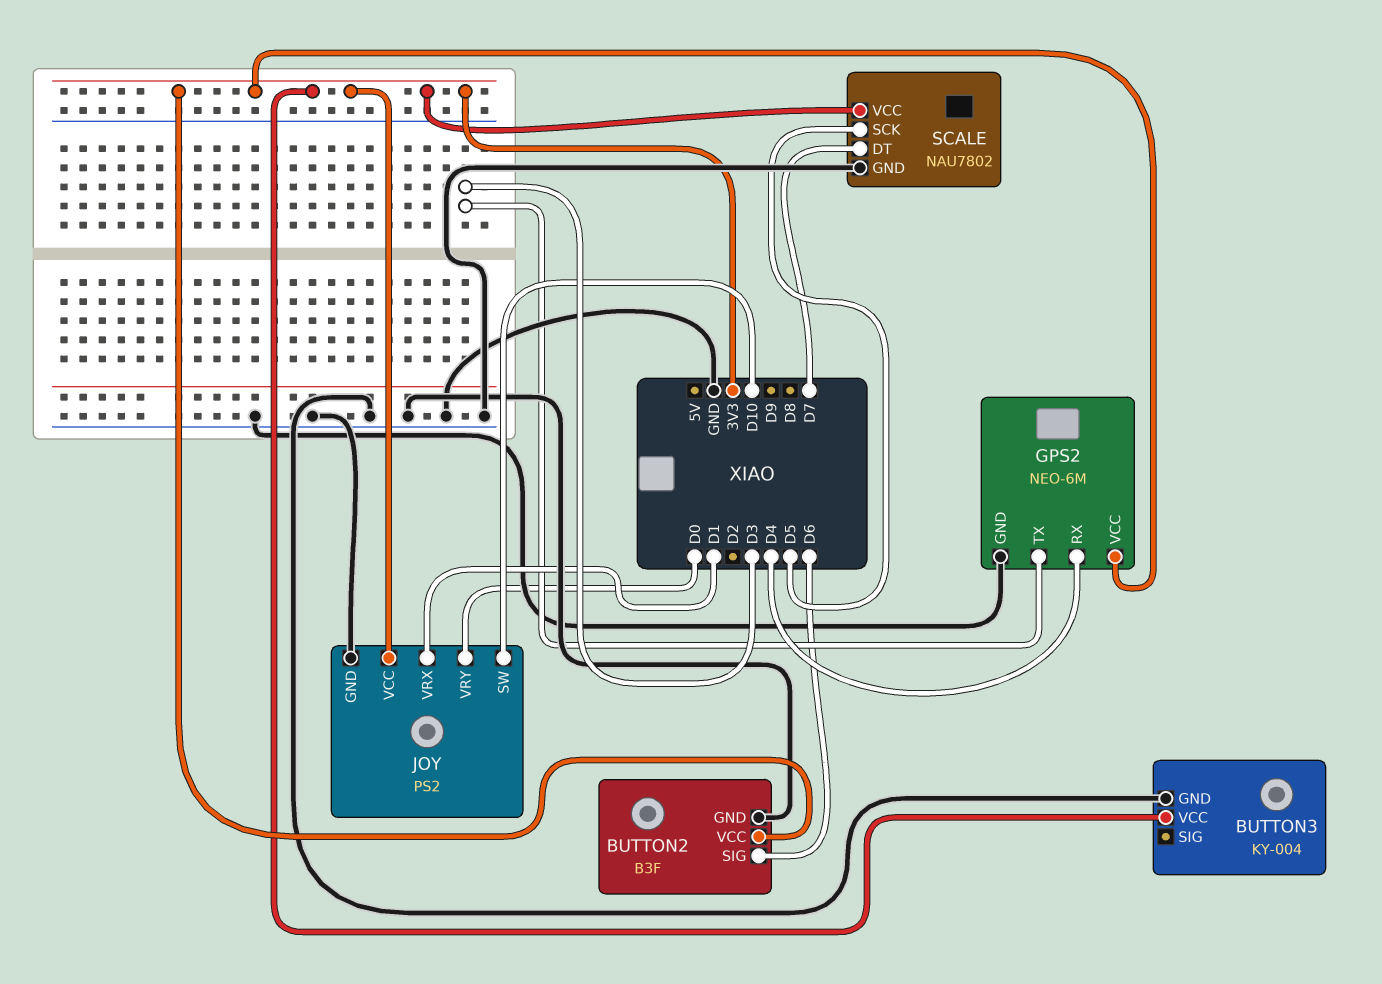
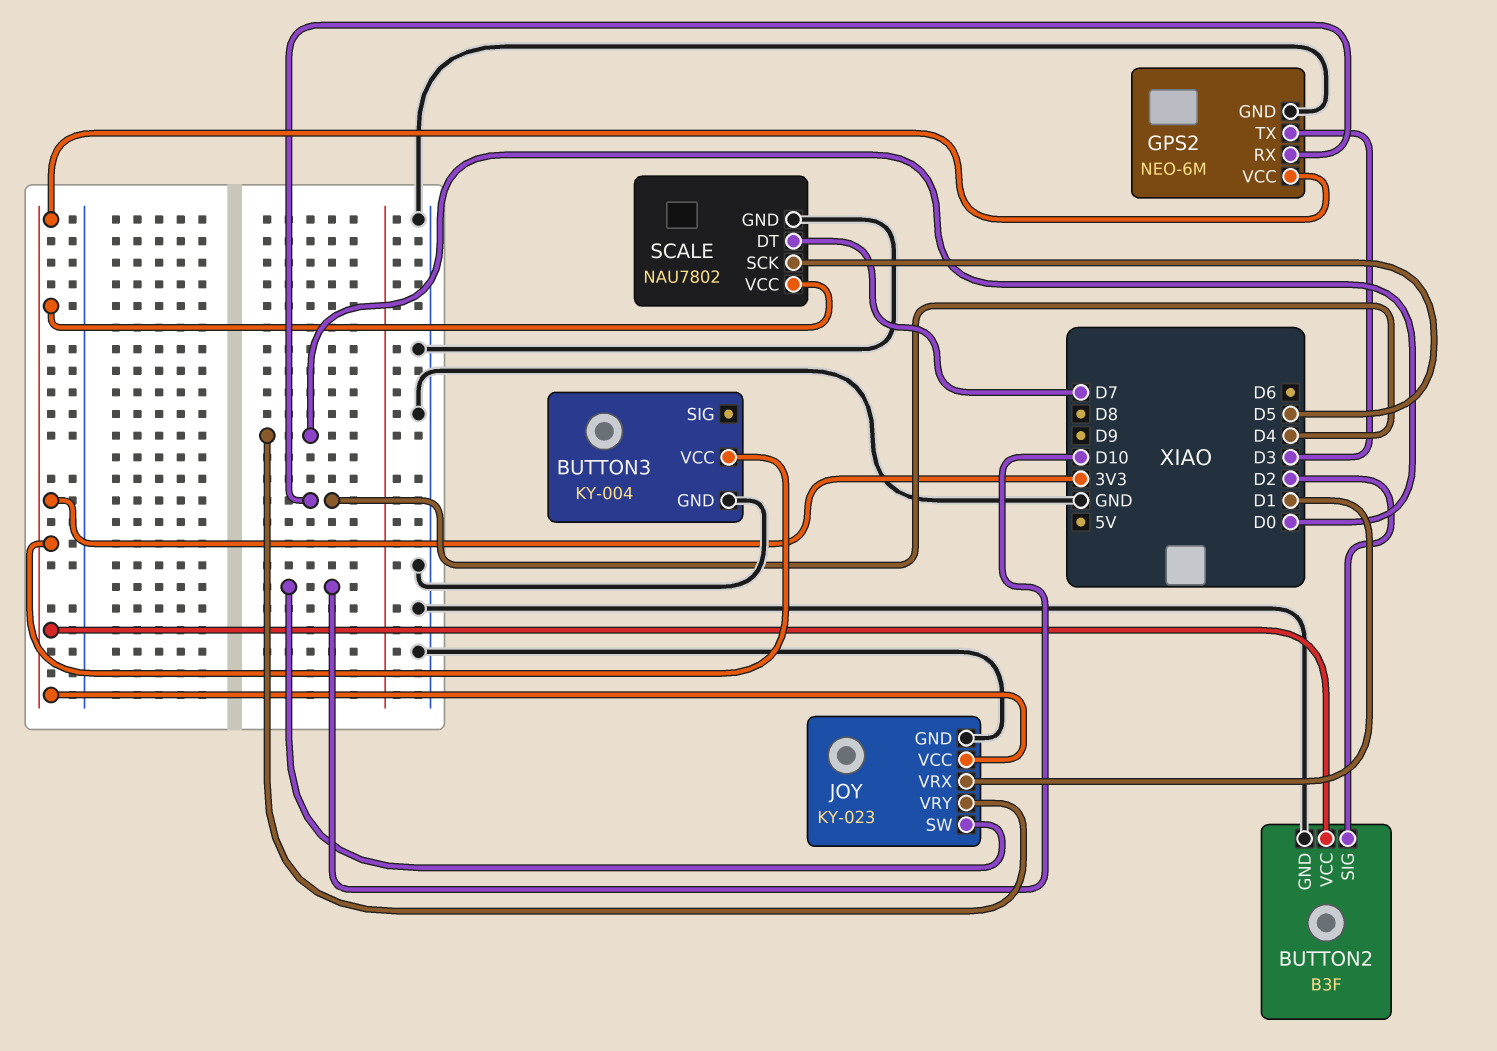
BUTTON2 pin SIG: D6 -> D2
JOY: PS2 -> KY-023

